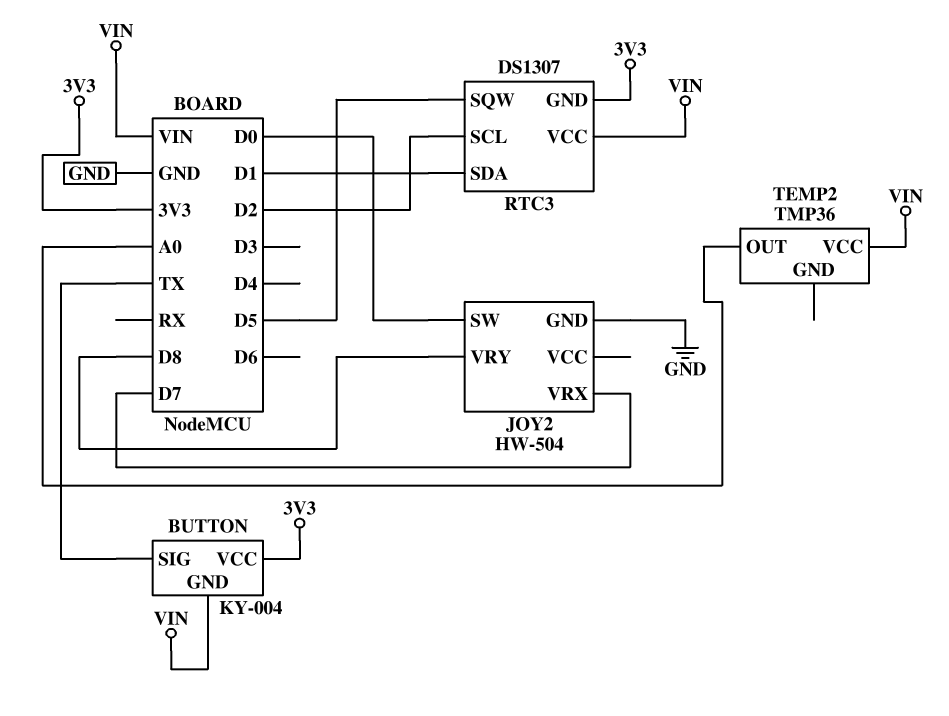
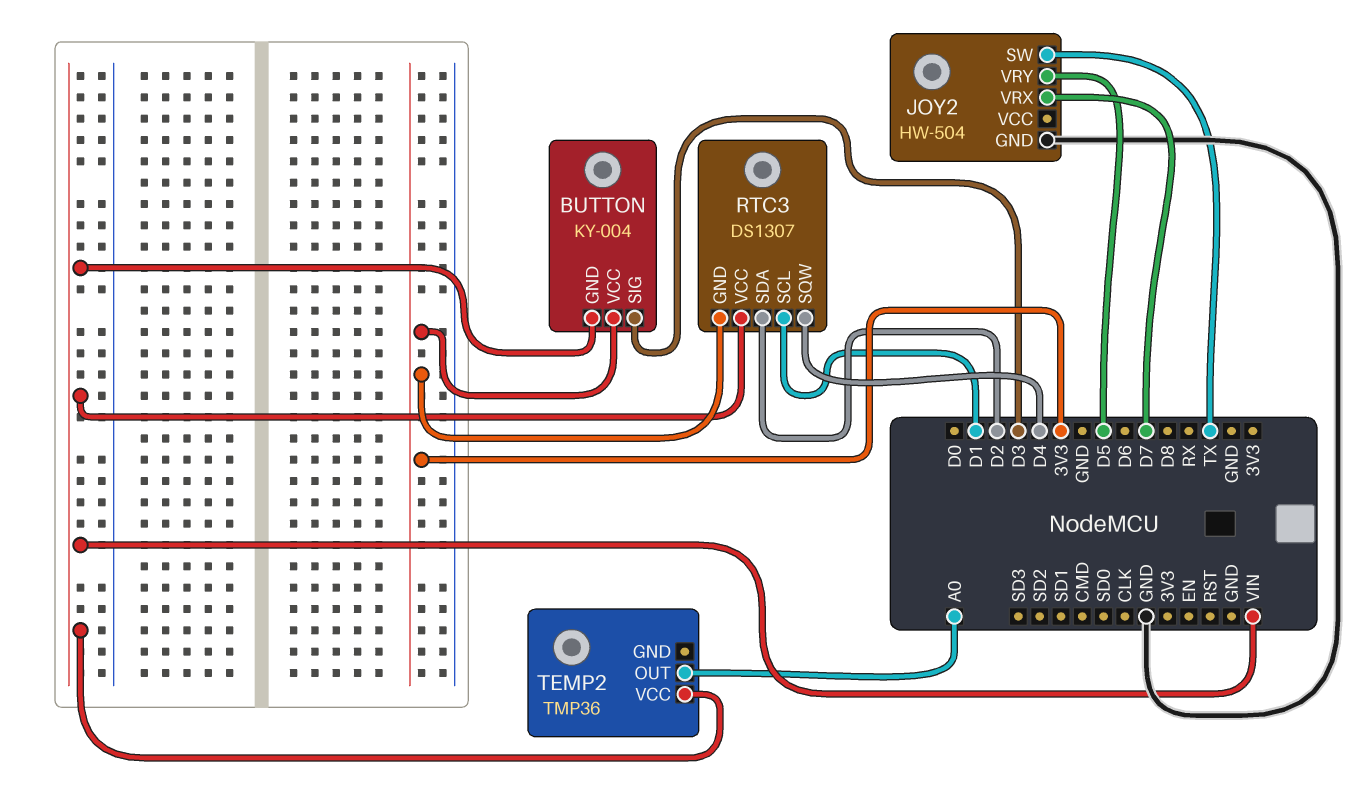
BUTTON pin SIG: TX -> D3
JOY2 pin SW: D0 -> TX
JOY2 pin VRY: D8 -> D5
RTC3 pin SCL: D2 -> D1
RTC3 pin SDA: D1 -> D2
RTC3 pin SQW: D5 -> D4

